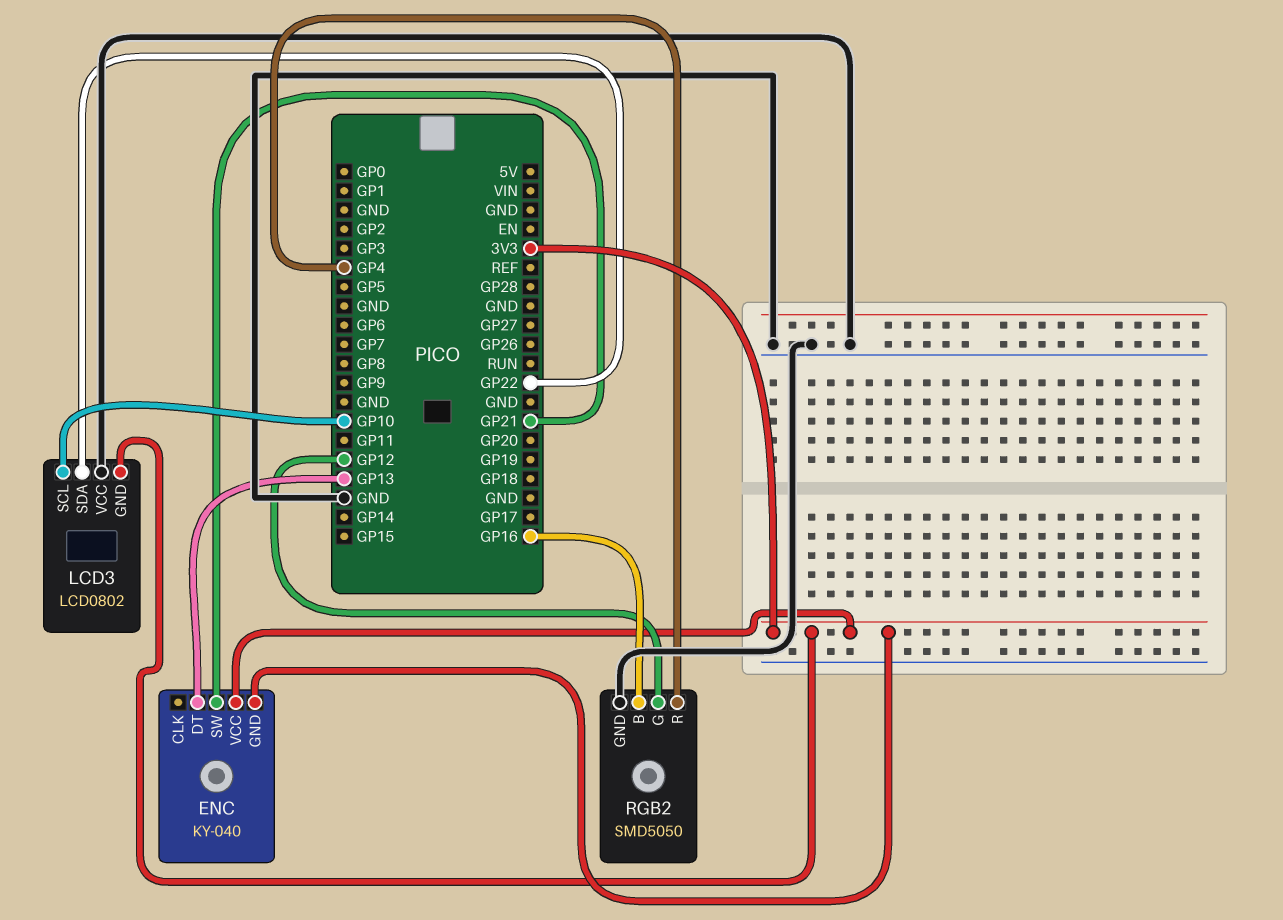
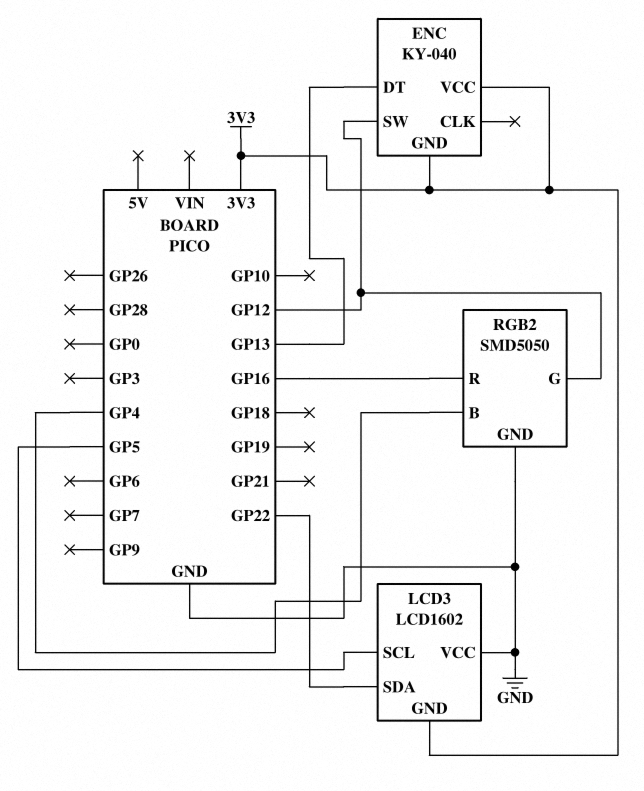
ENC pin SW: GP21 -> GP12
LCD3: LCD0802 -> LCD1602
LCD3 pin SCL: GP10 -> GP5
RGB2 pin B: GP16 -> GP4
RGB2 pin R: GP4 -> GP16

